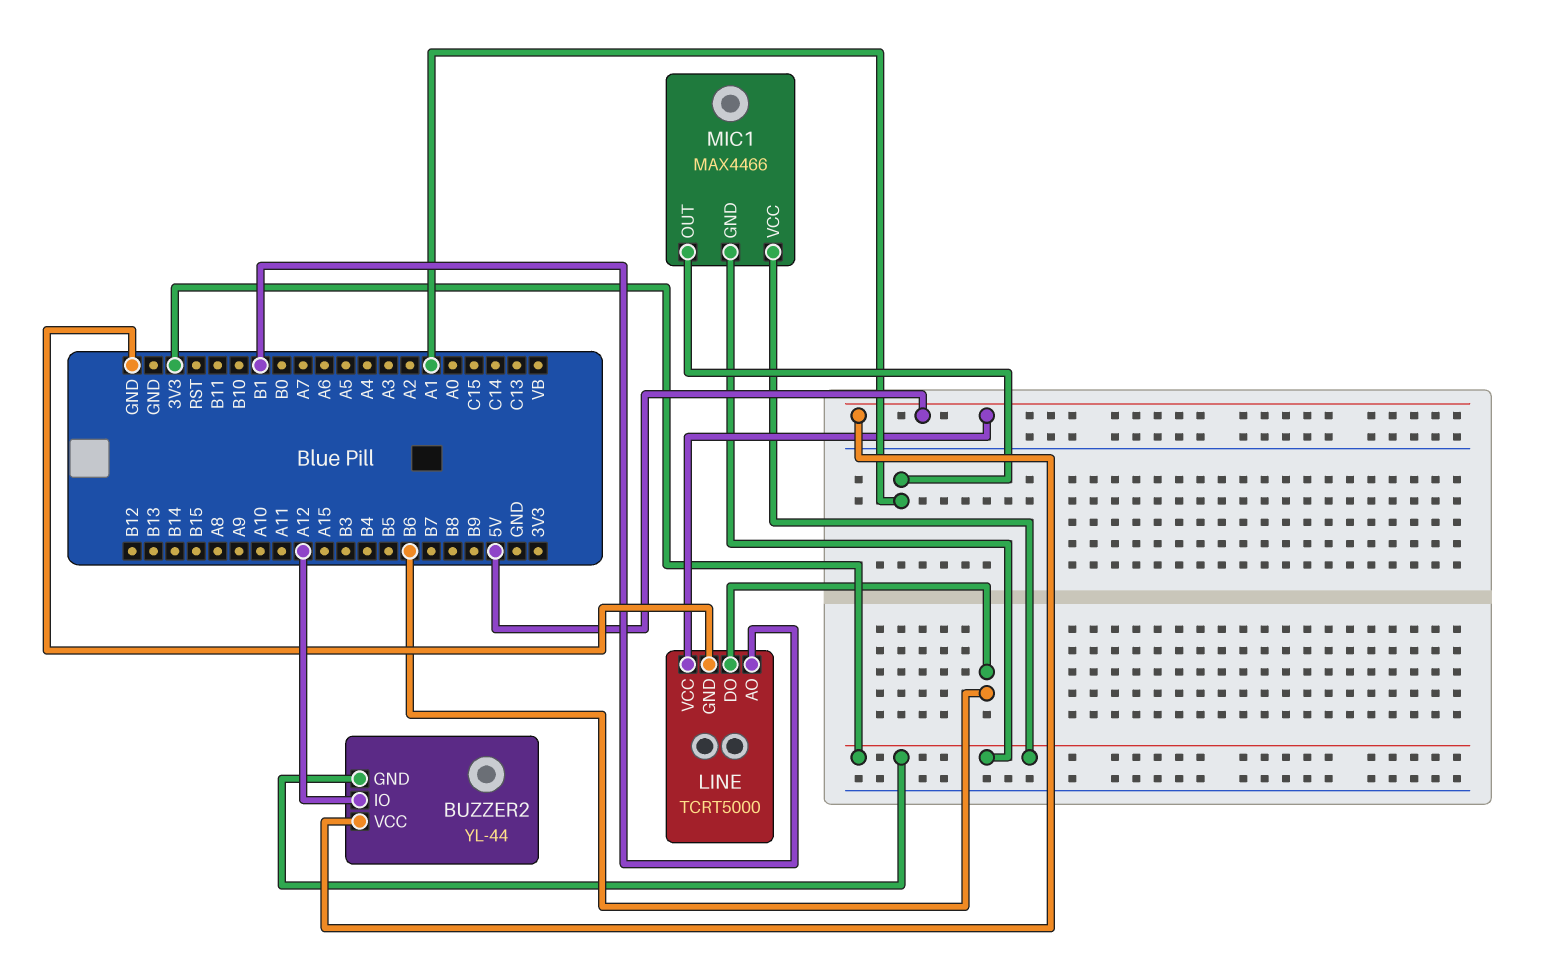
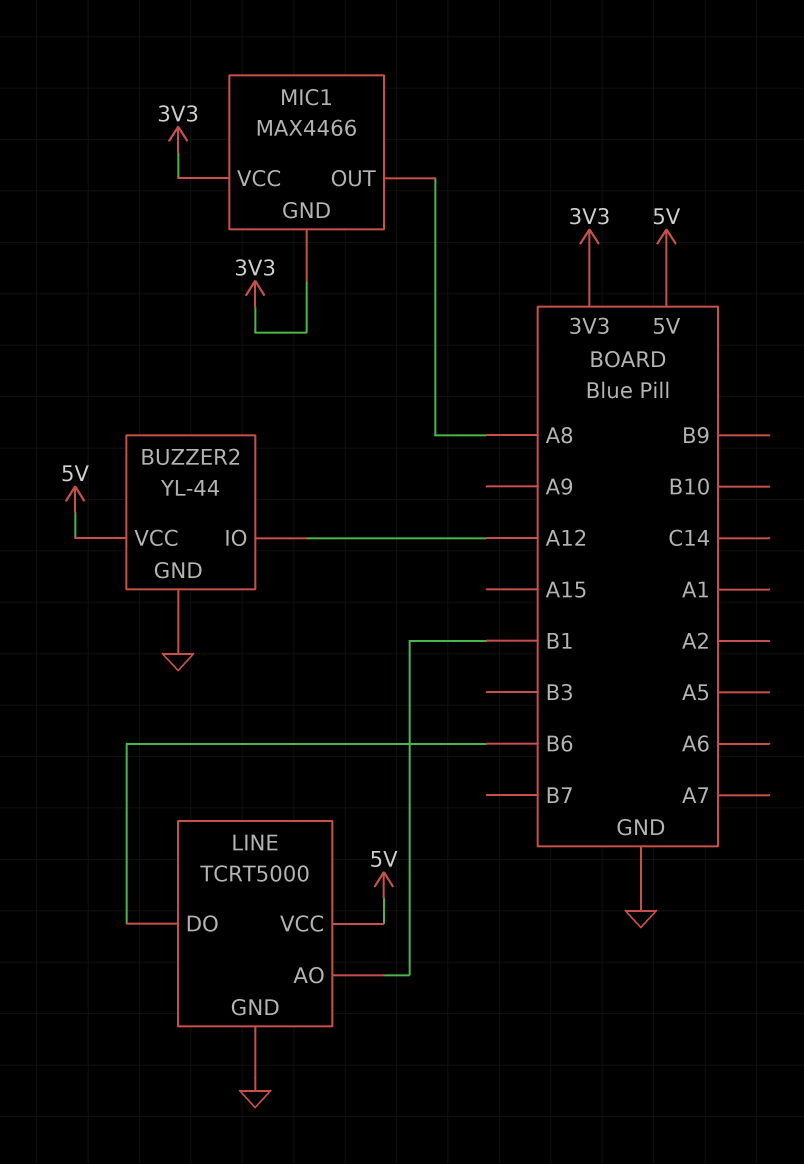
BUZZER2 pin GND: 3V3 -> GND
MIC1 pin OUT: A1 -> A8

